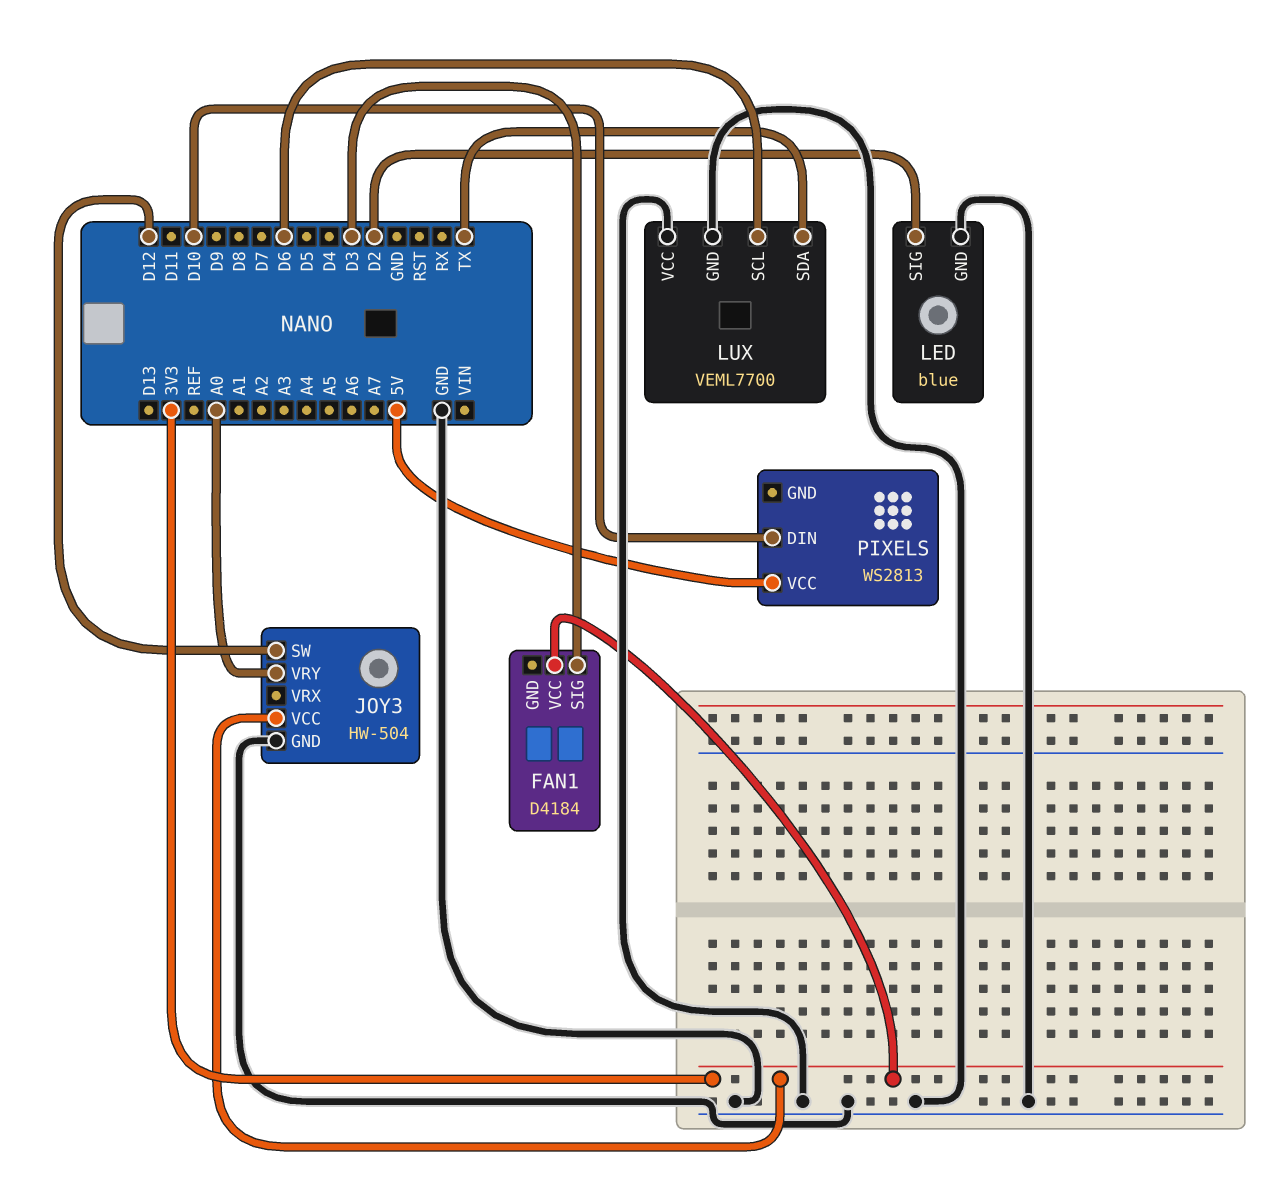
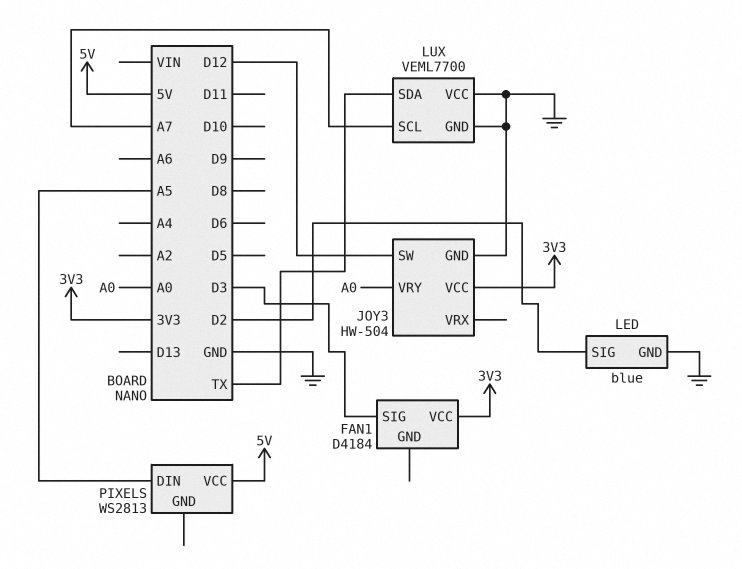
LUX pin SCL: D6 -> A7
PIXELS pin DIN: D10 -> A5

